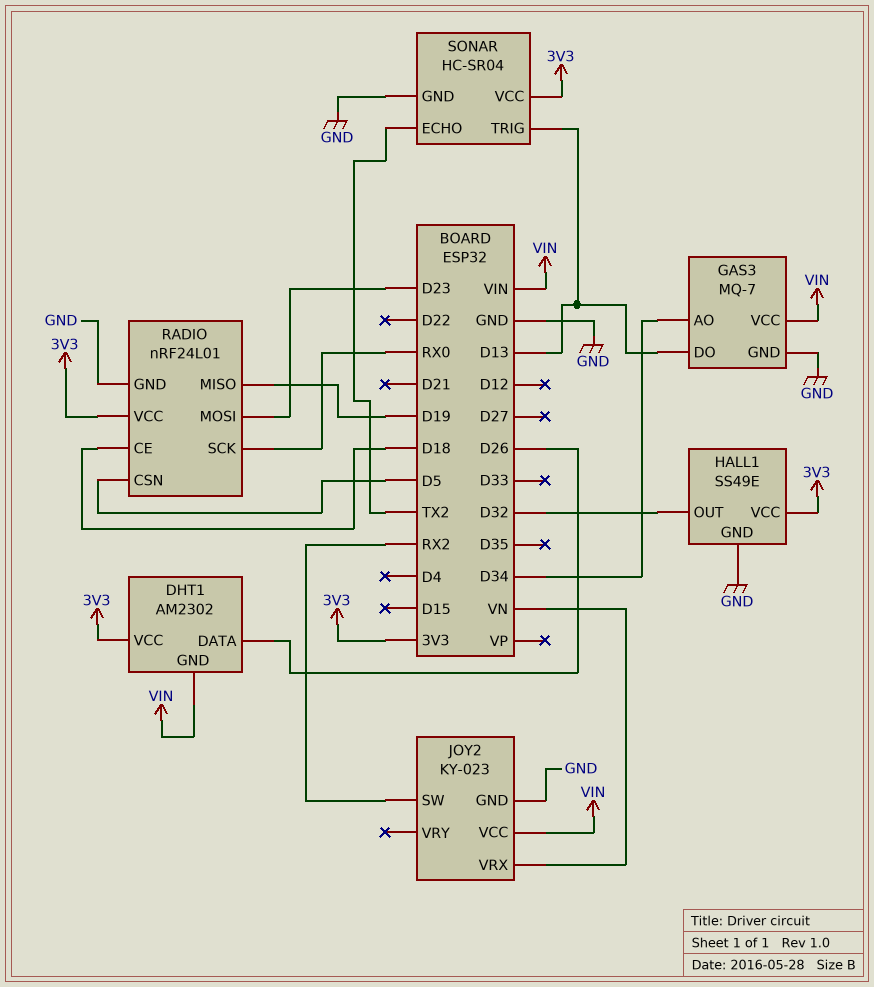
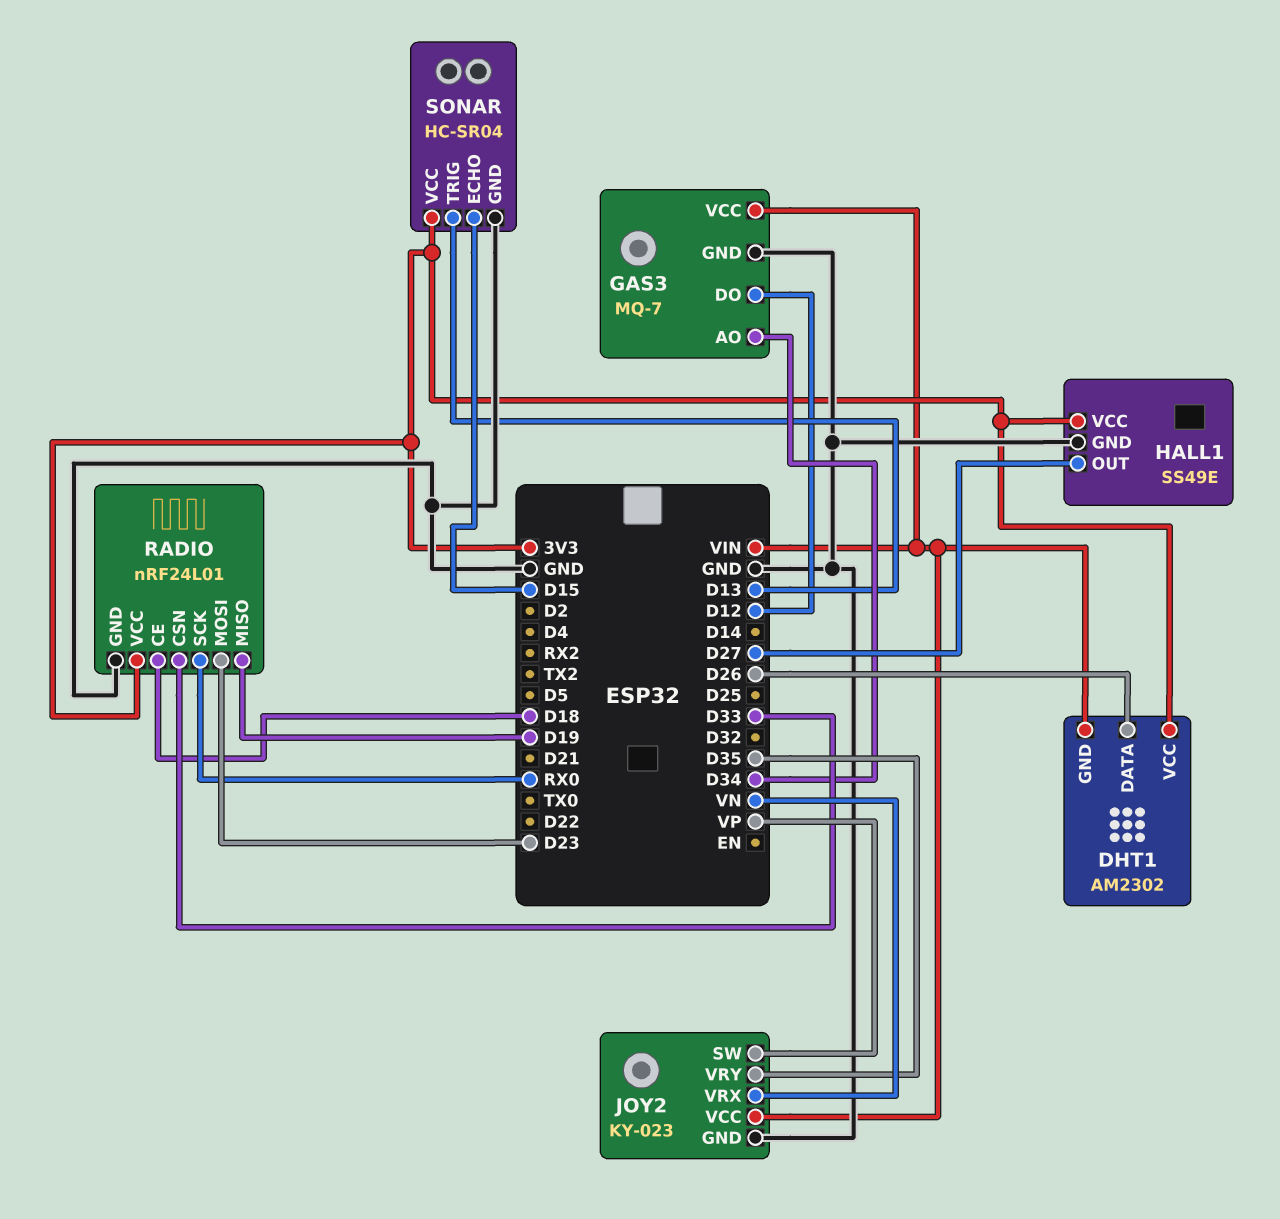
GAS3 pin DO: D13 -> D12
HALL1 pin OUT: D32 -> D27
JOY2 pin SW: RX2 -> VP
JOY2 pin VRY: none -> D35
RADIO pin CSN: D5 -> D33
SONAR pin ECHO: TX2 -> D15

